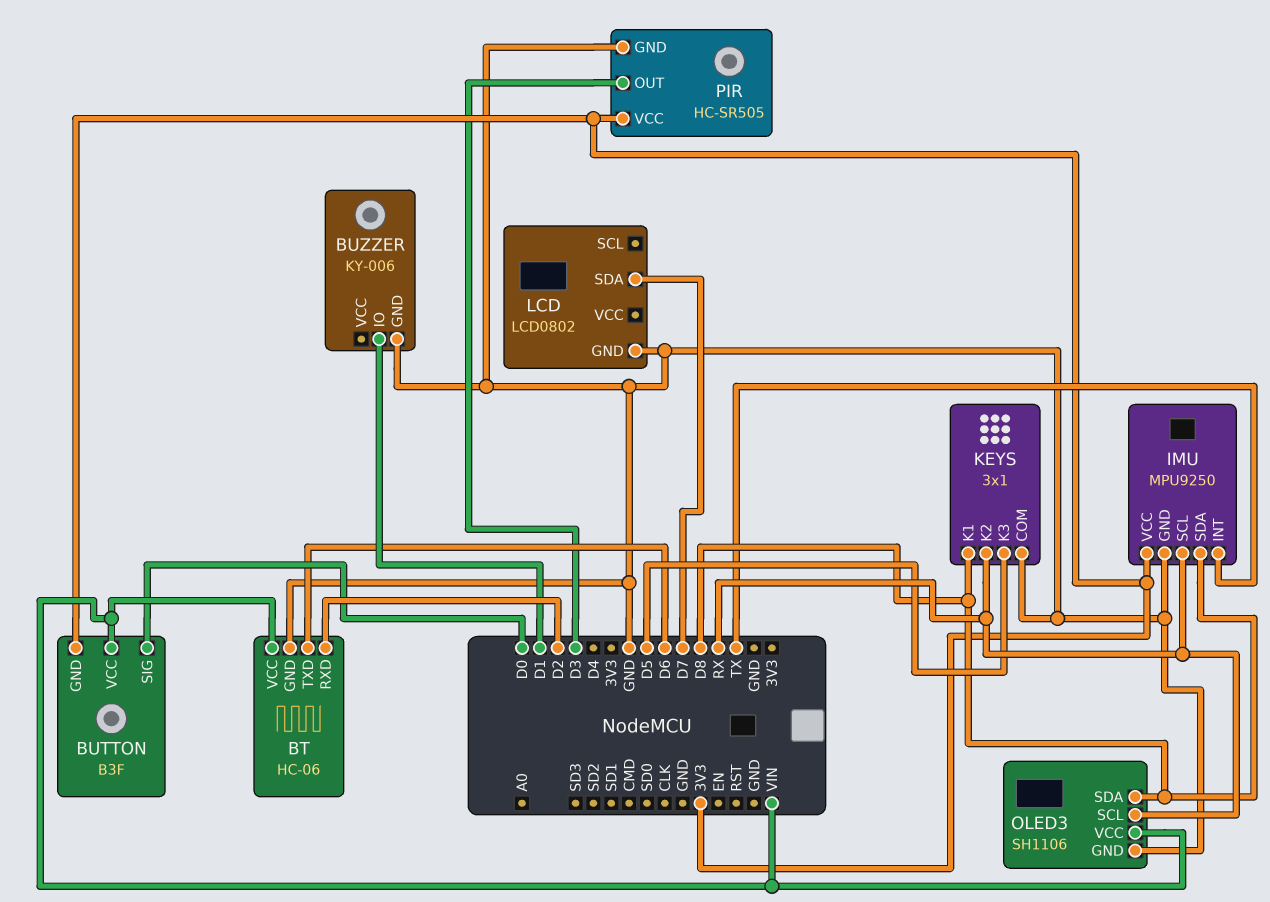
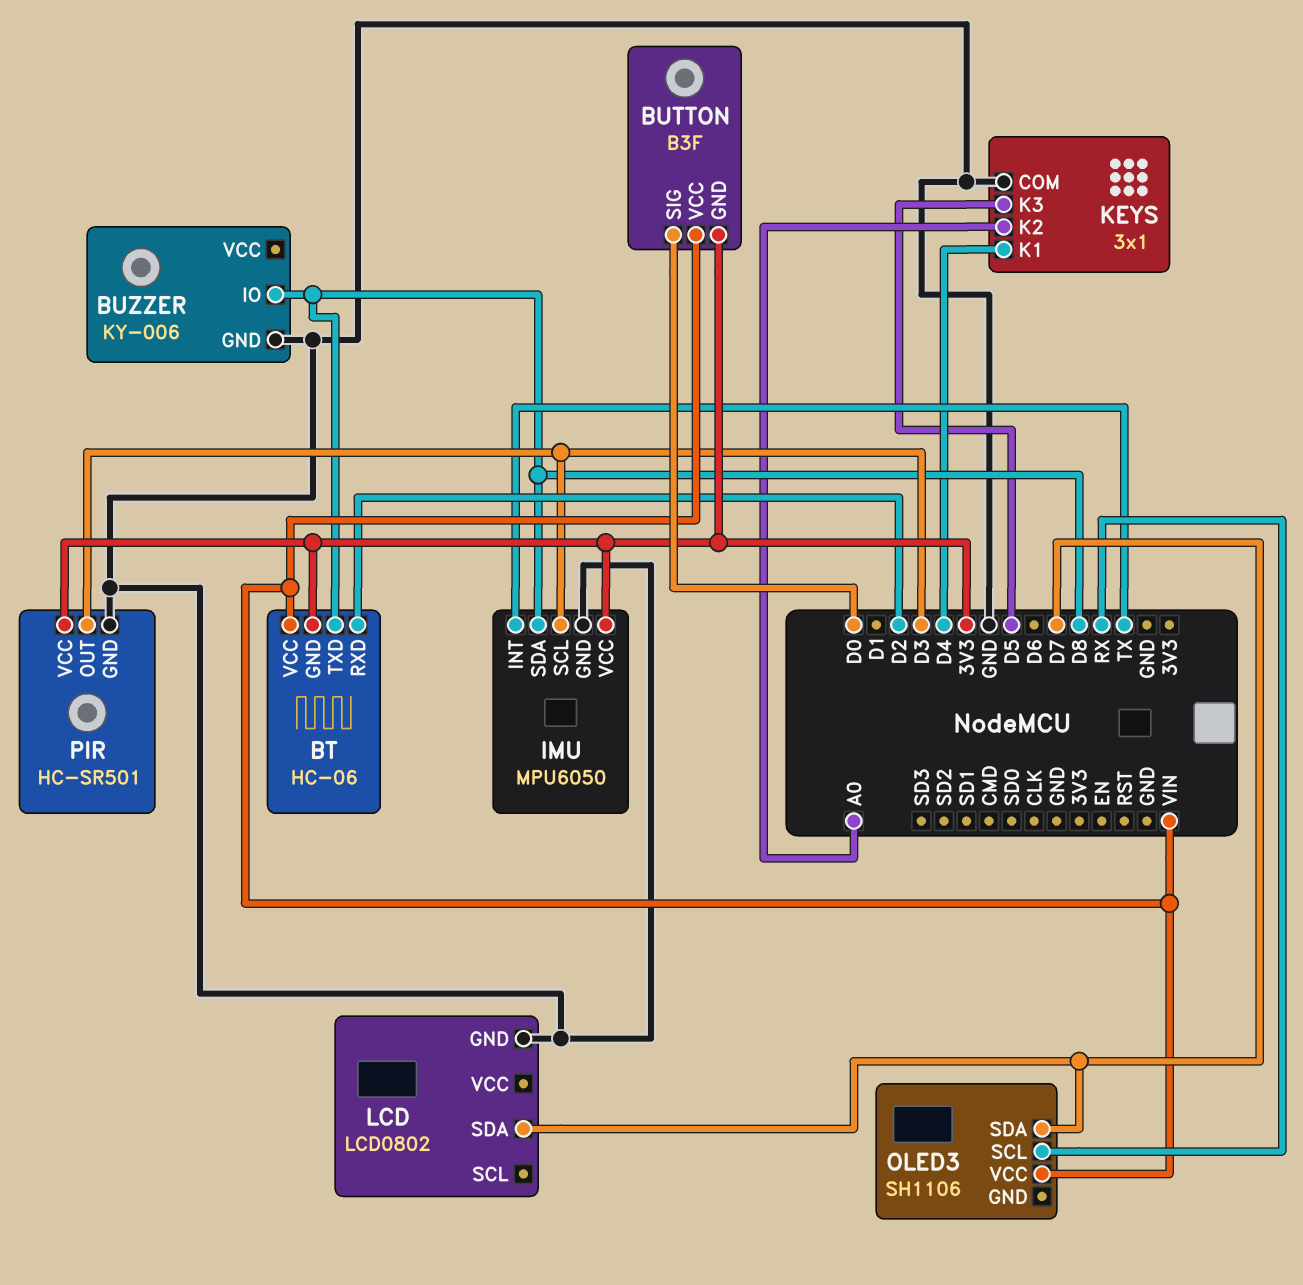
BT pin GND: GND -> 3V3
BT pin TXD: D6 -> D8
BUZZER pin IO: D1 -> D8
IMU: MPU9250 -> MPU6050
IMU pin SCL: RX -> D3
KEYS pin K1: D8 -> D4
KEYS pin K2: RX -> A0
OLED3 pin GND: GND -> none
OLED3 pin SDA: D8 -> D7
PIR: HC-SR505 -> HC-SR501

